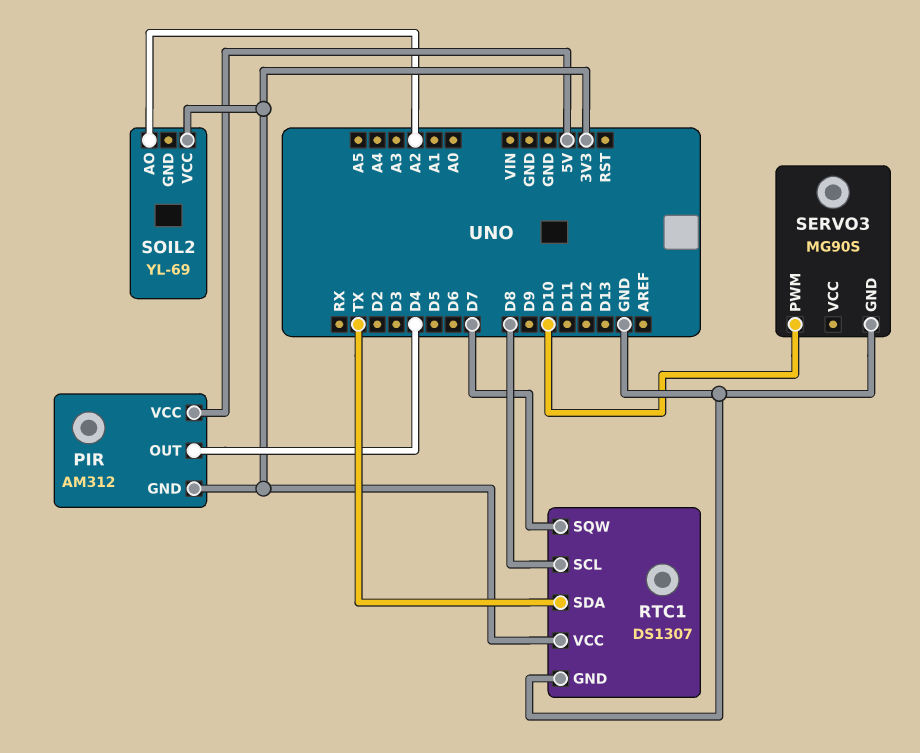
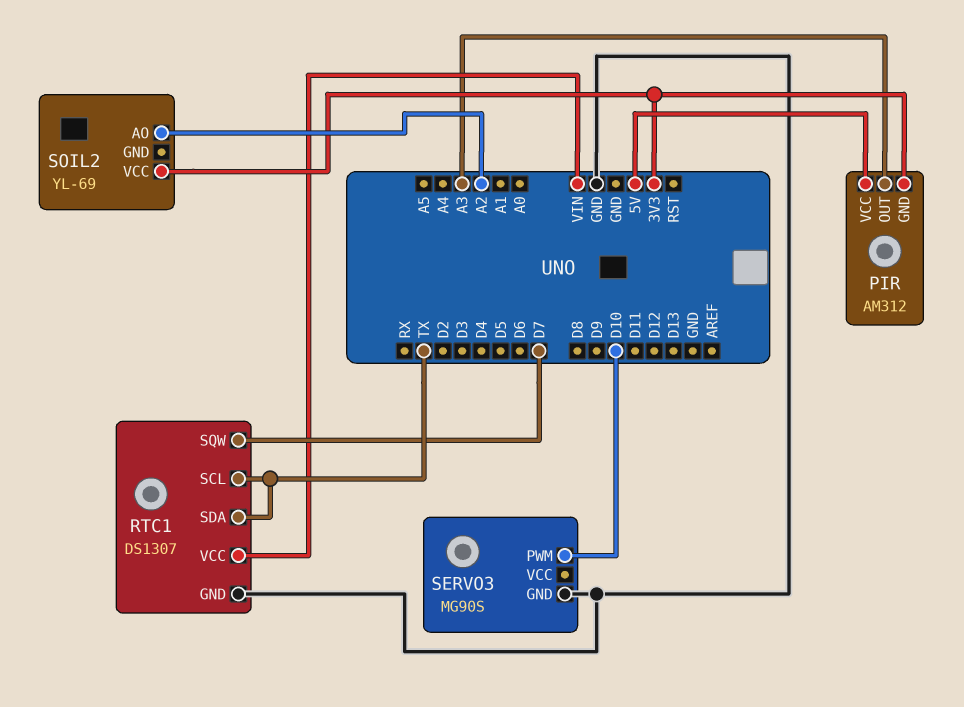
PIR pin OUT: D4 -> A3
RTC1 pin SCL: D8 -> TX
RTC1 pin VCC: 3V3 -> VIN

